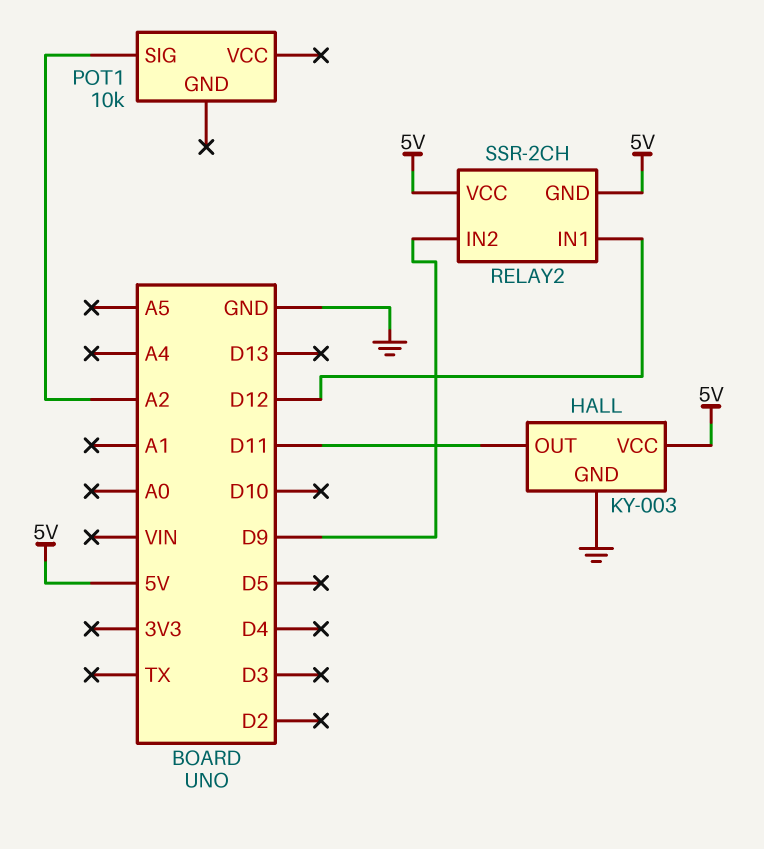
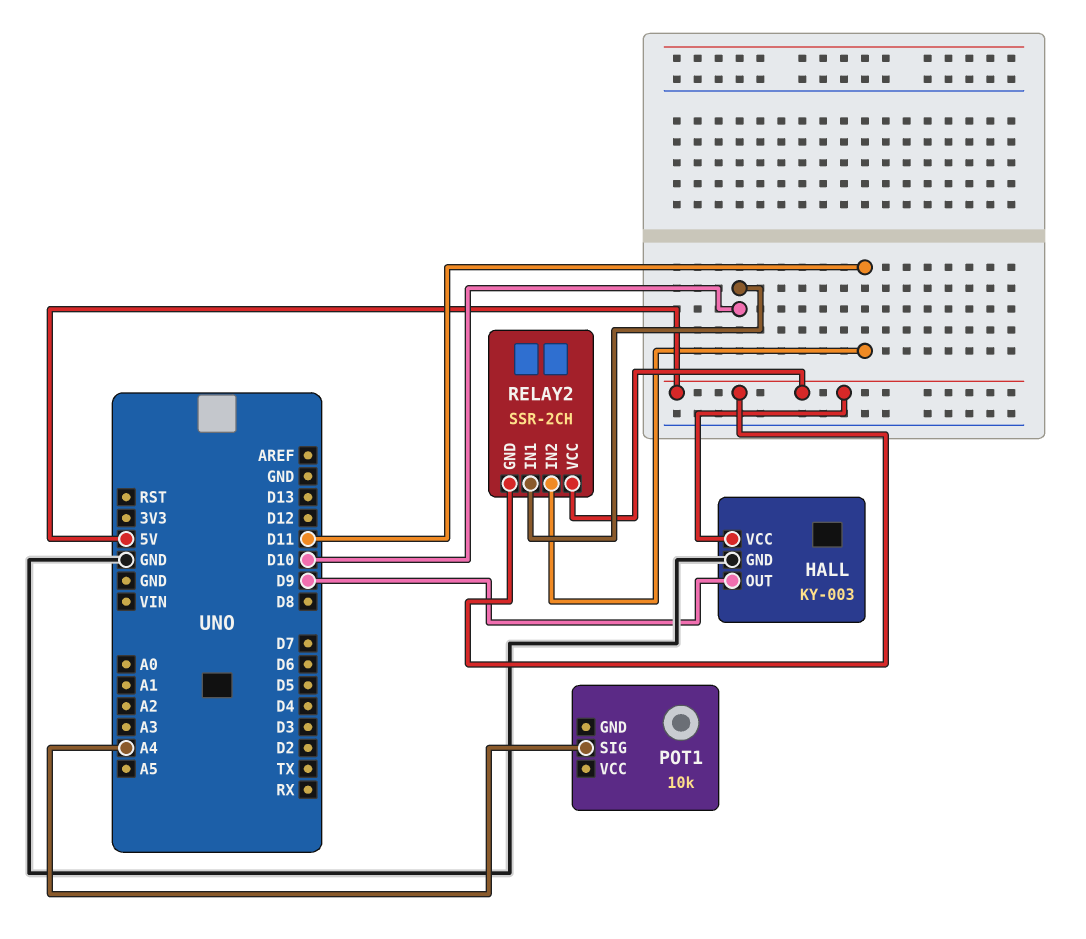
HALL pin OUT: D11 -> D9
POT1 pin SIG: A2 -> A4
RELAY2 pin IN1: D12 -> D10
RELAY2 pin IN2: D9 -> D11

